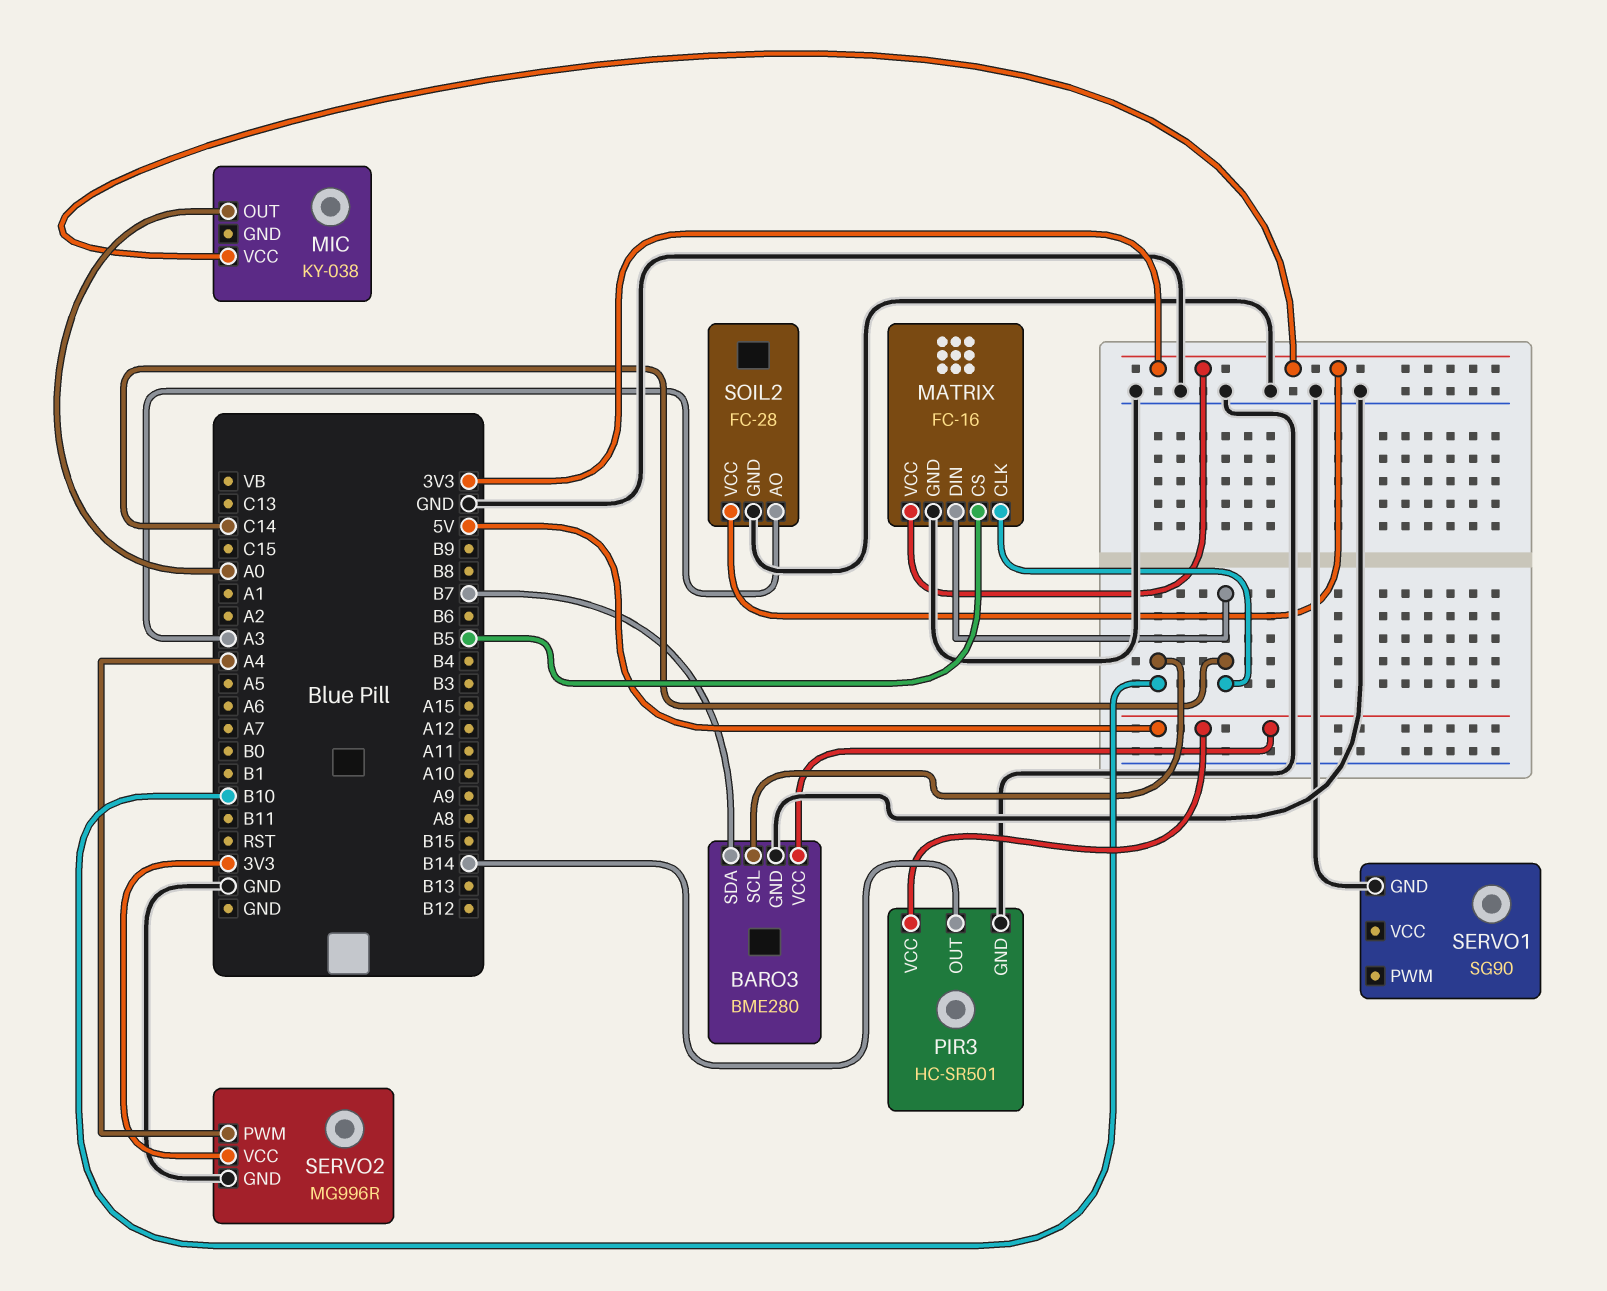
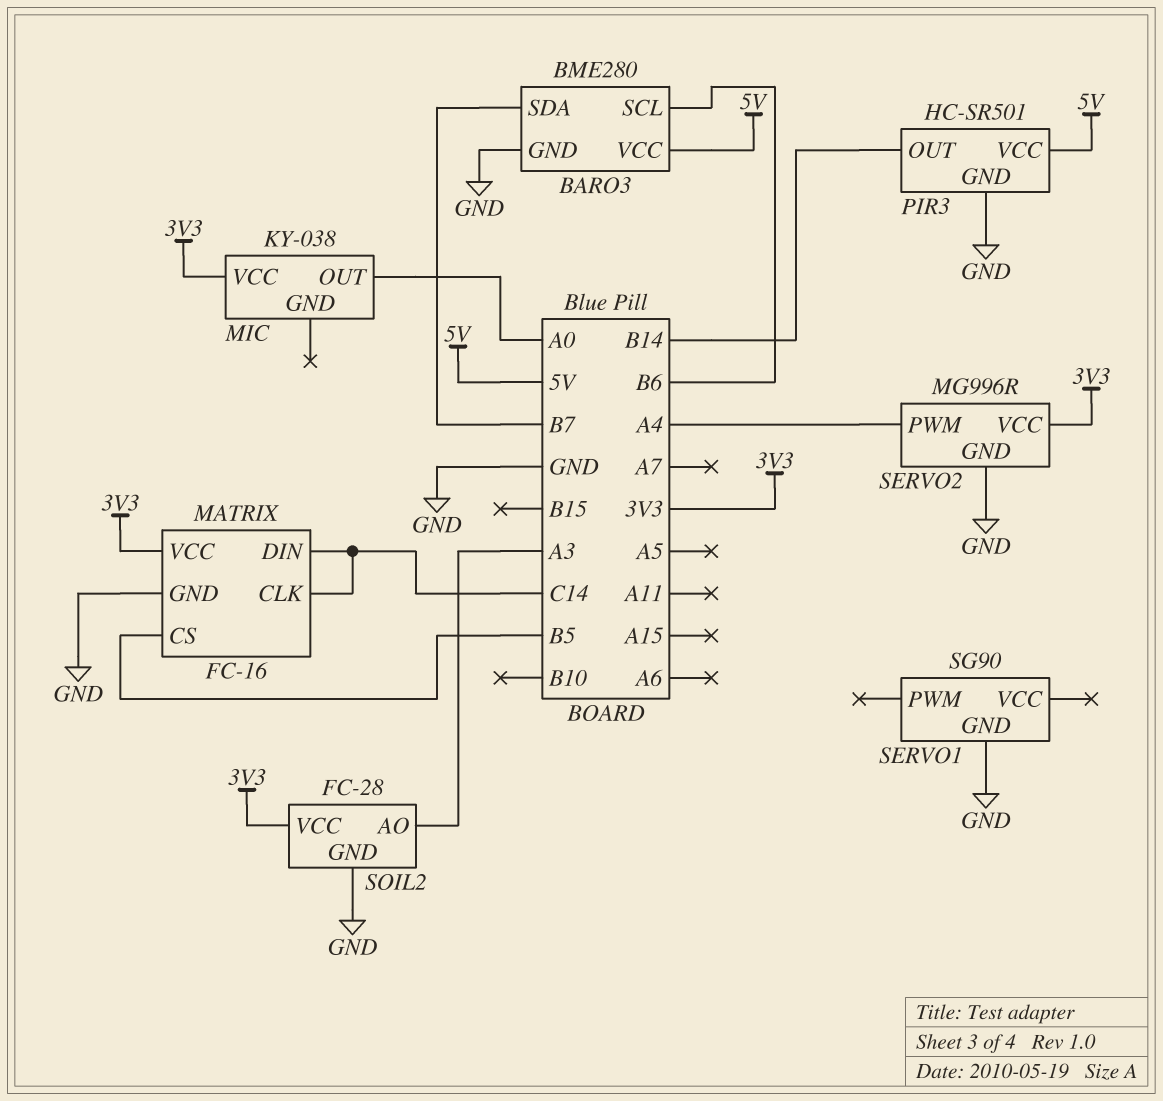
BARO3 pin SCL: B10 -> B6

